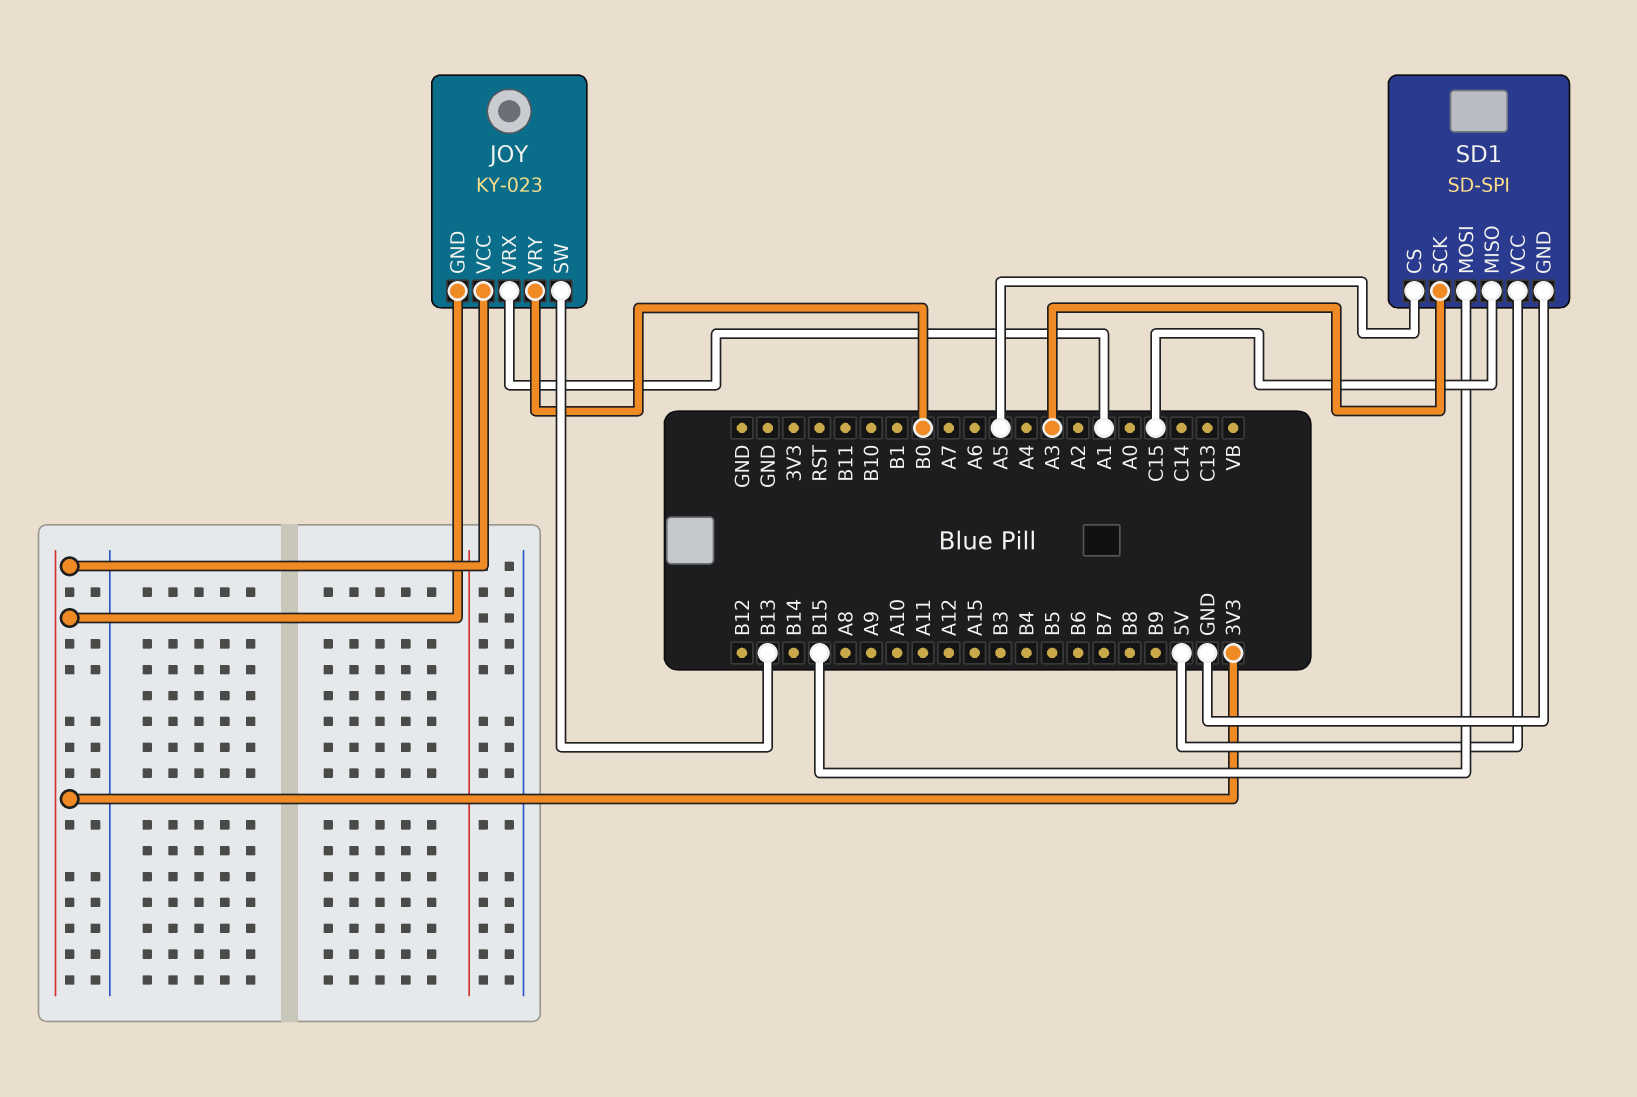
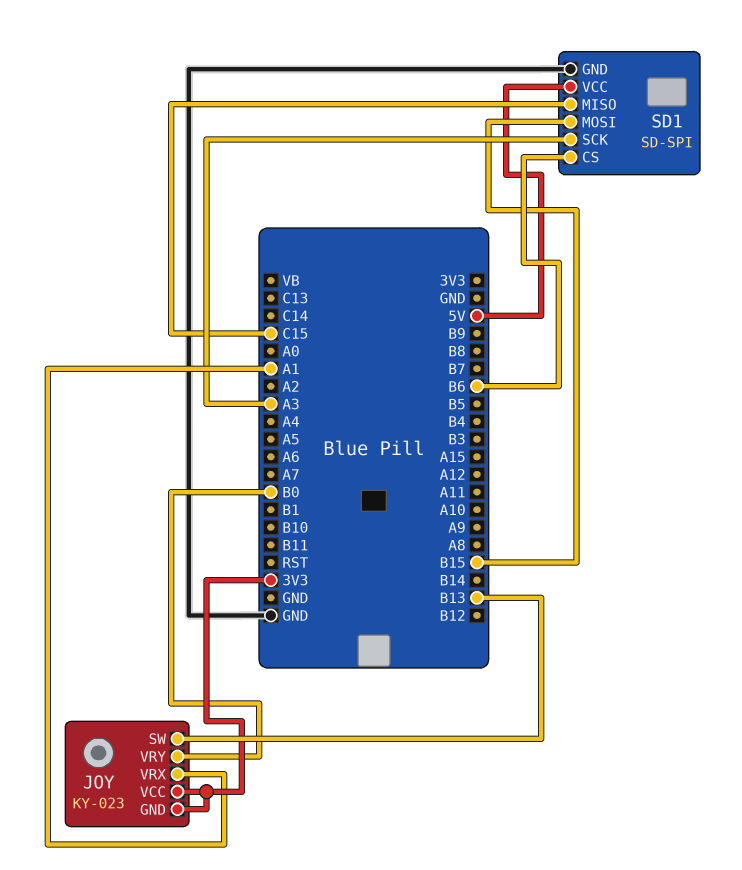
SD1 pin CS: A5 -> B6

